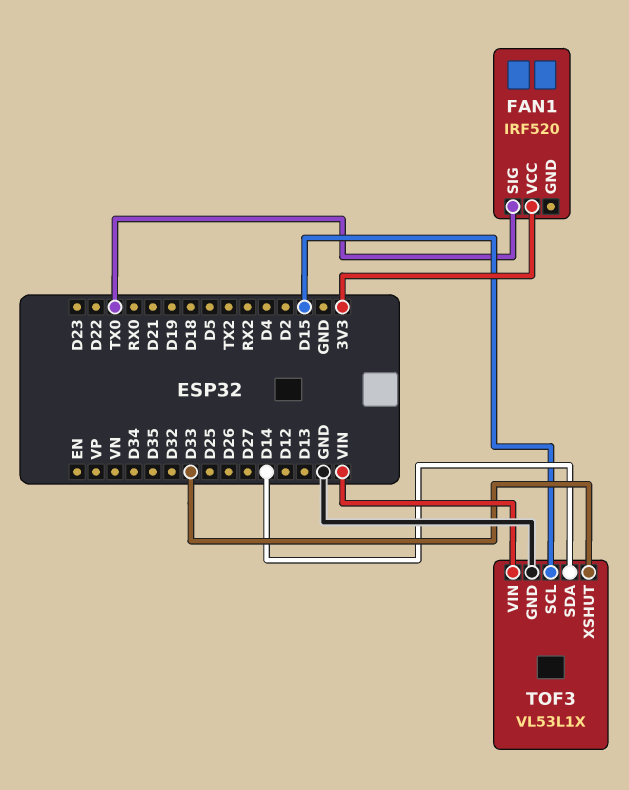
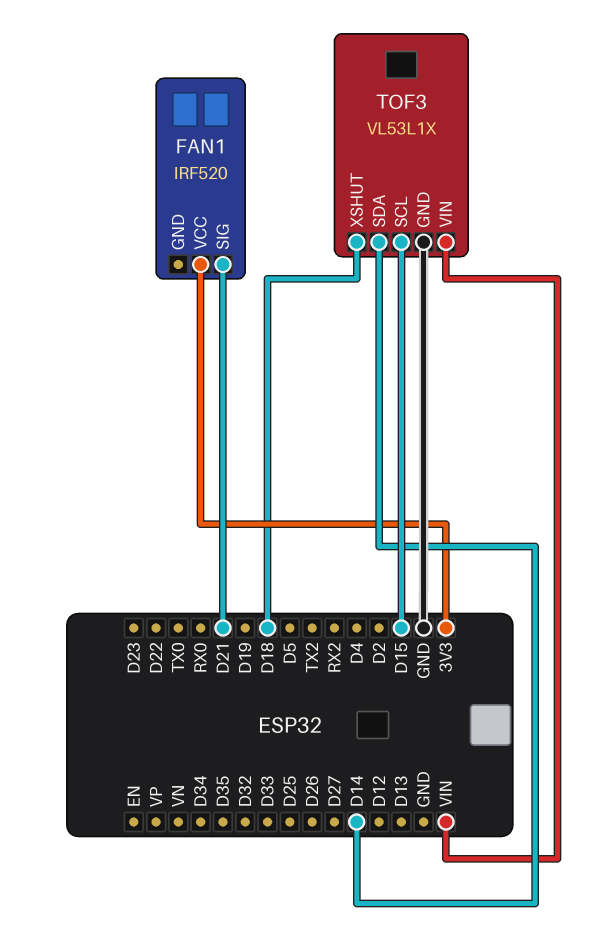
FAN1 pin SIG: TX0 -> D21
TOF3 pin XSHUT: D33 -> D18

